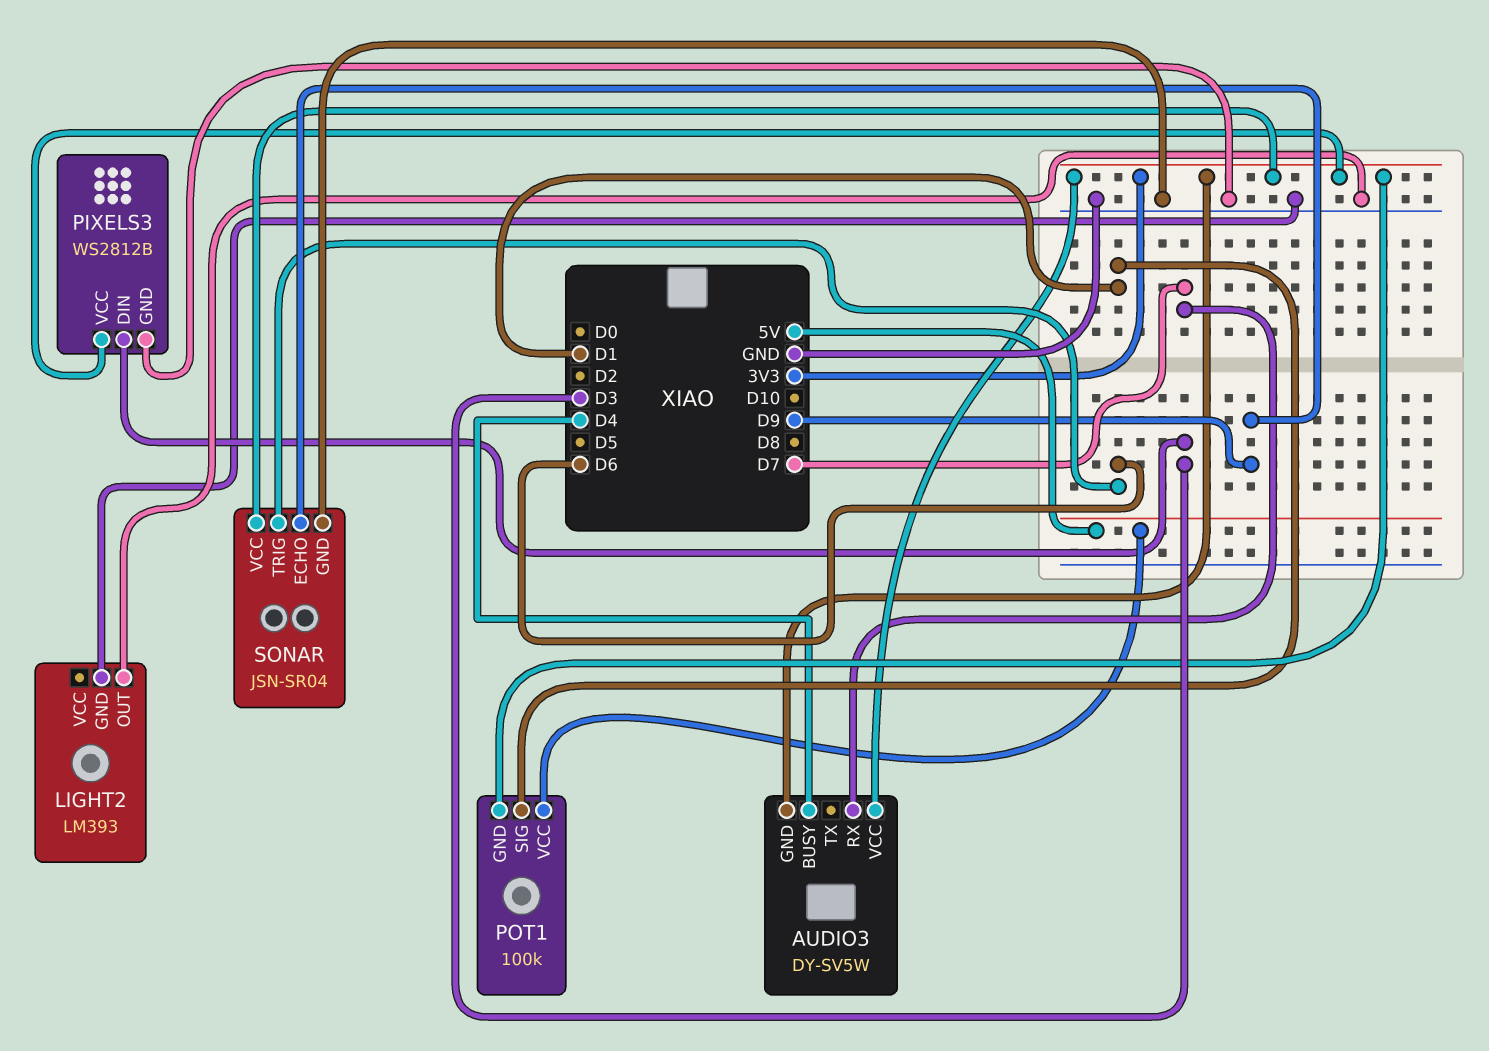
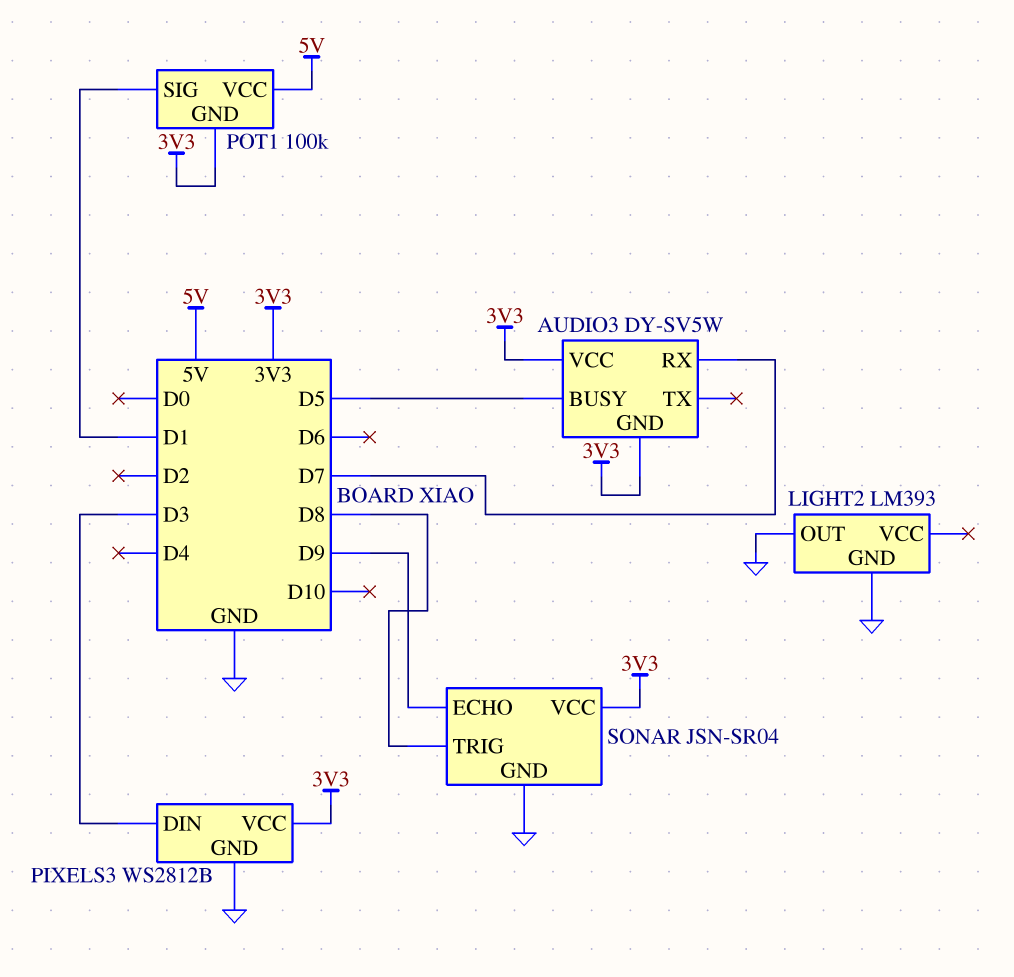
AUDIO3 pin BUSY: D4 -> D5
SONAR pin TRIG: D6 -> D8

